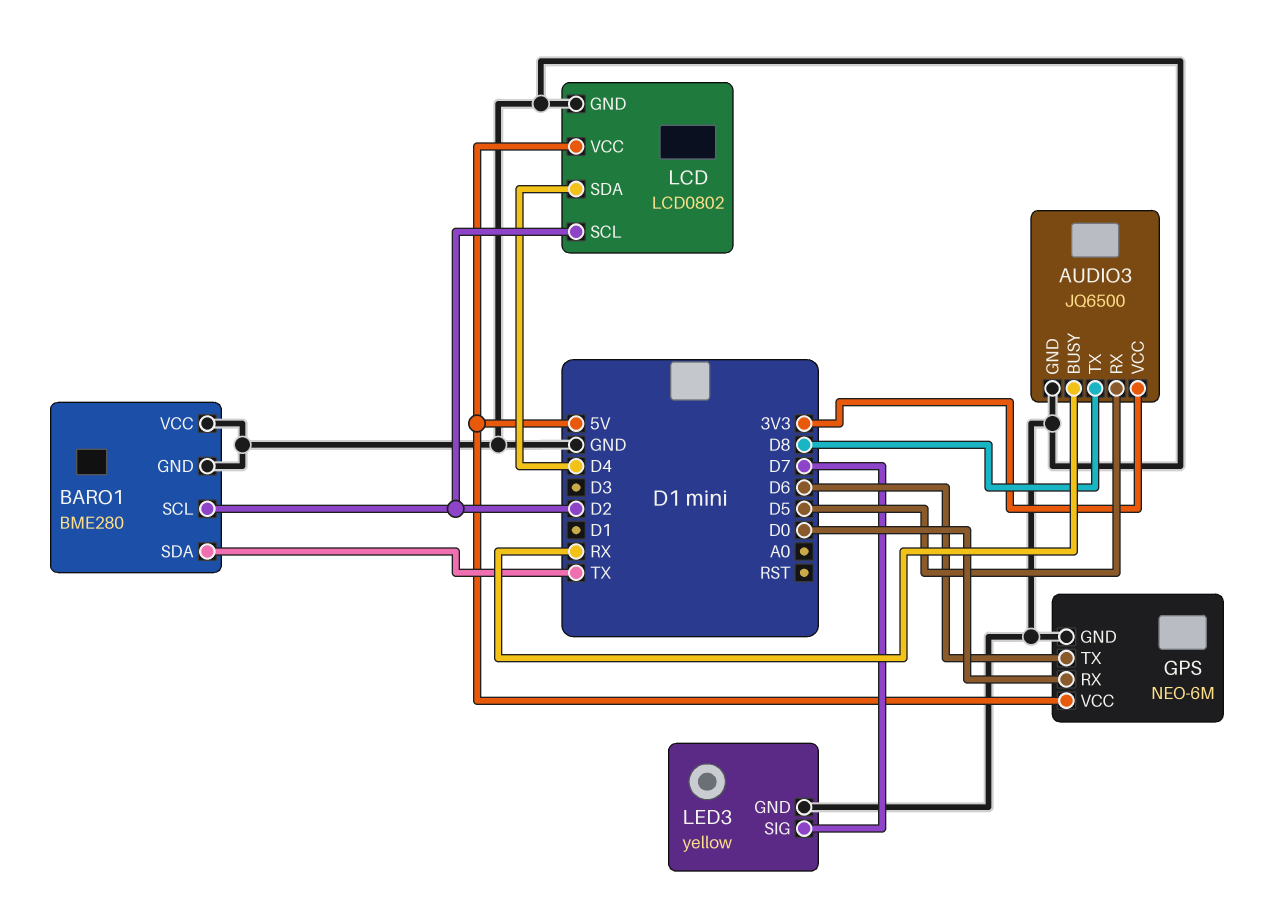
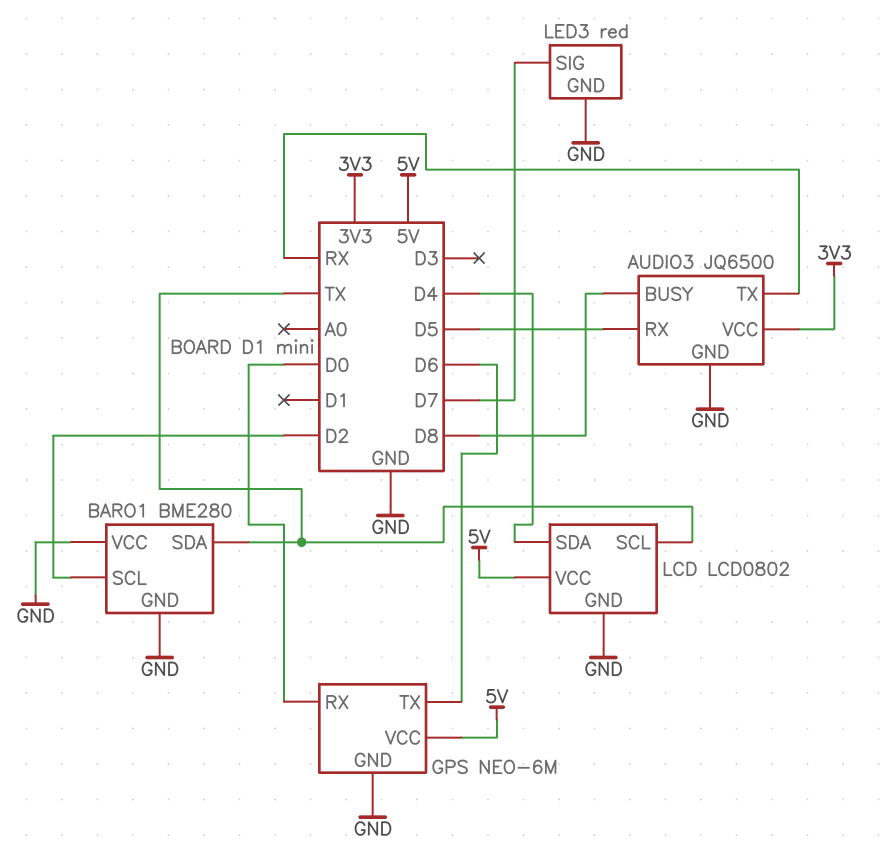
AUDIO3 pin BUSY: RX -> D8
AUDIO3 pin TX: D8 -> RX
LCD pin SCL: D2 -> TX
LED3: yellow -> red

